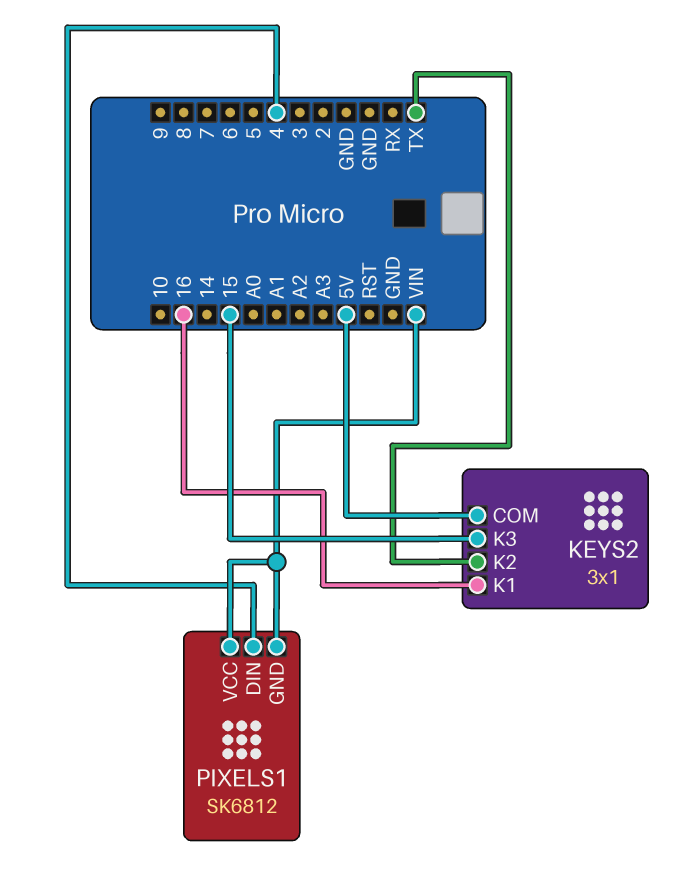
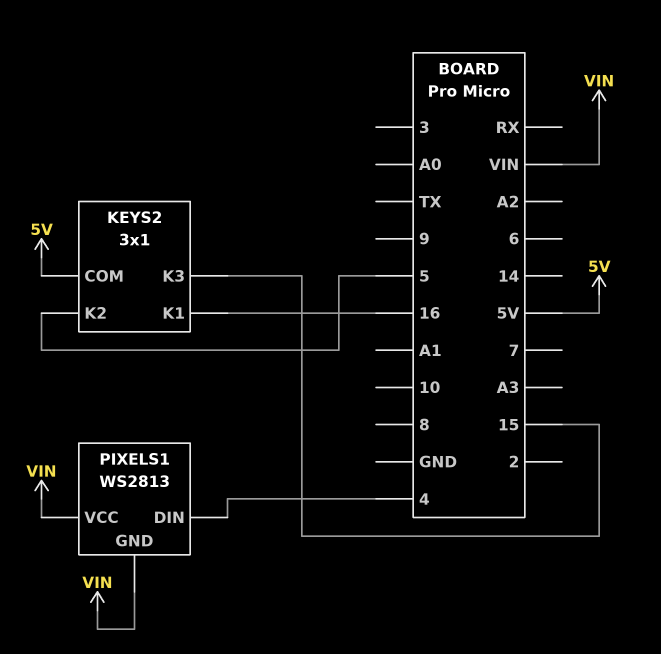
KEYS2 pin K2: TX -> 5
PIXELS1: SK6812 -> WS2813

